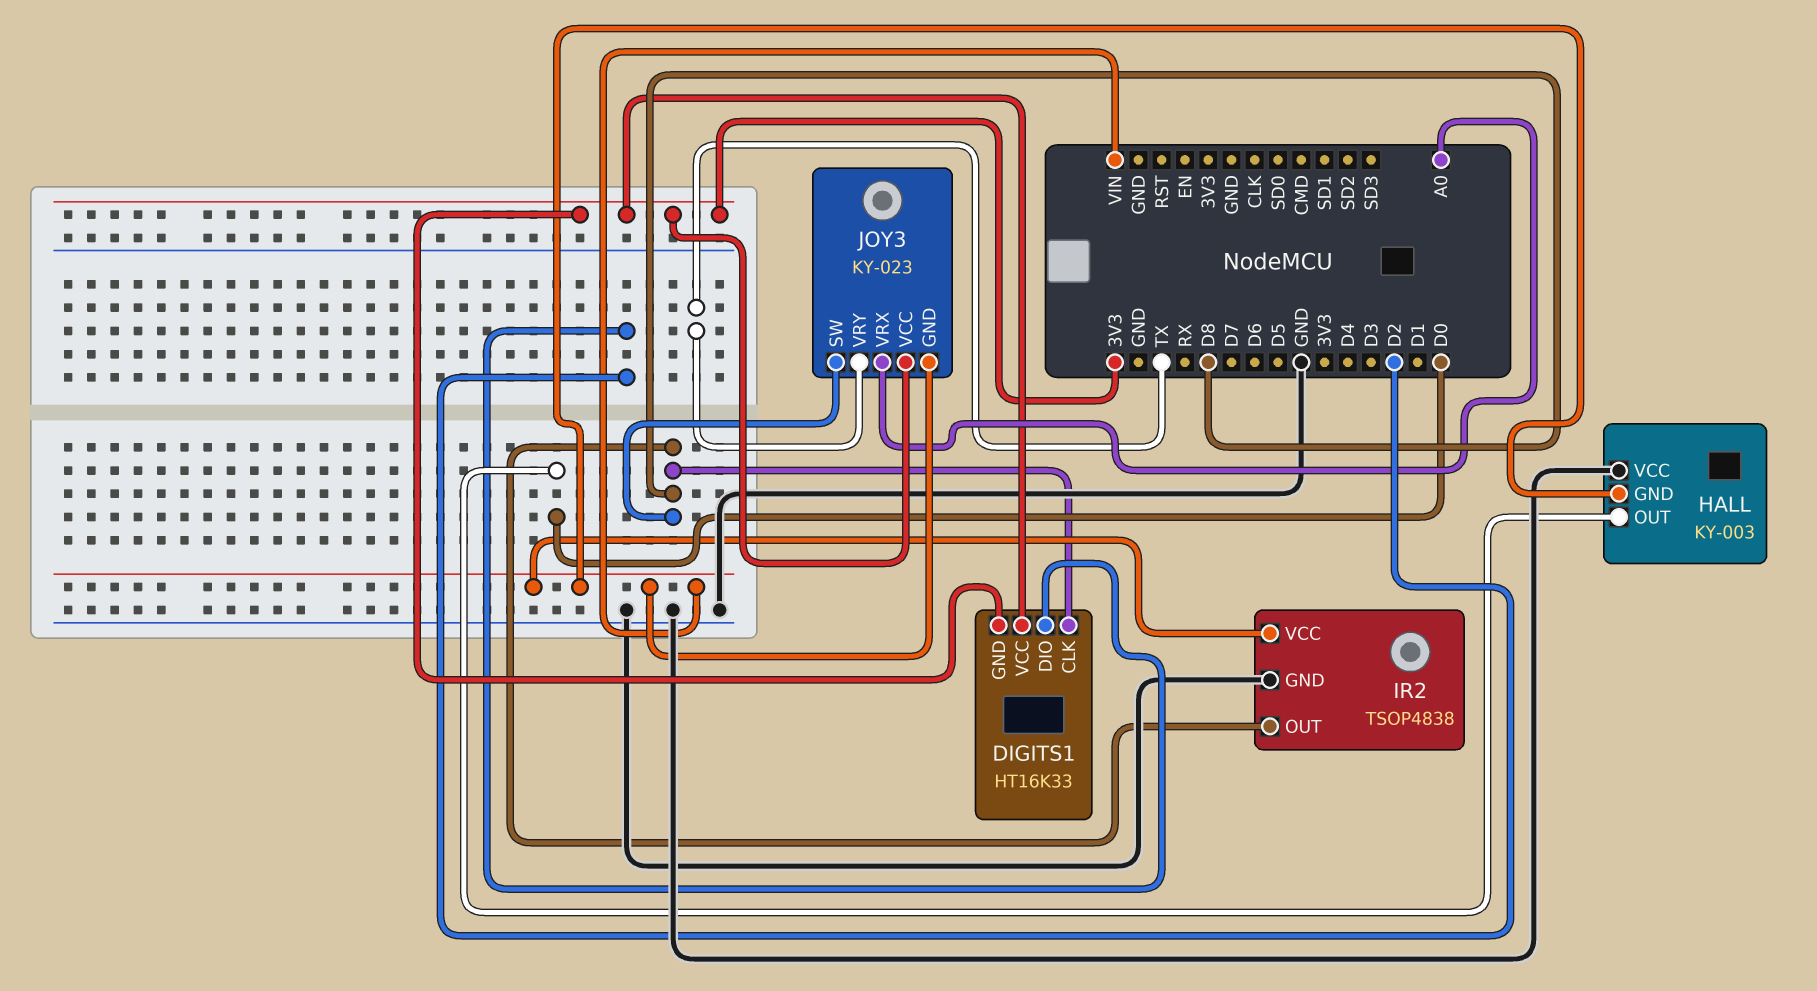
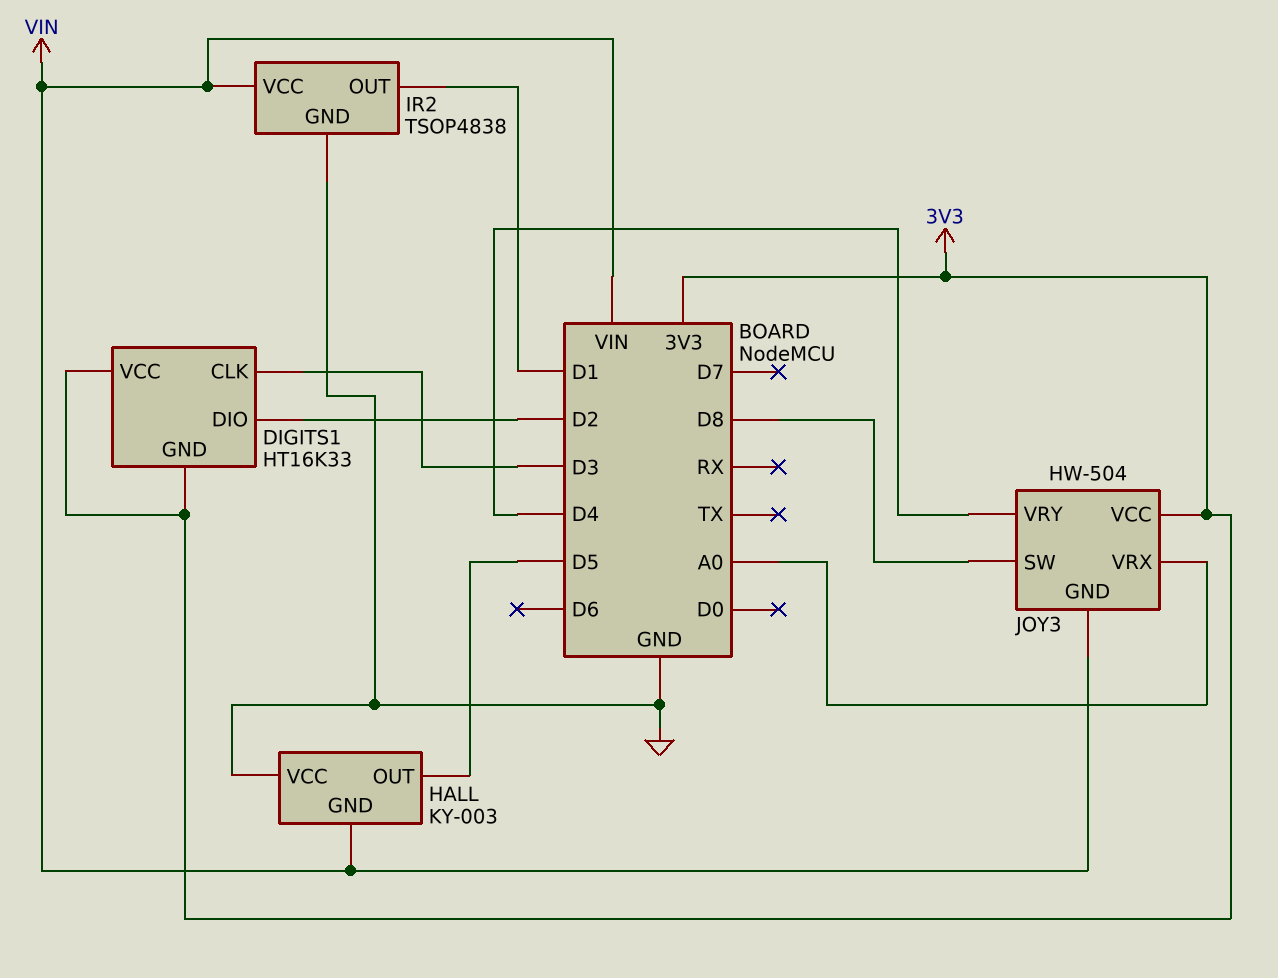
DIGITS1 pin CLK: D8 -> D3
HALL pin OUT: D0 -> D5
IR2 pin OUT: D8 -> D1
JOY3: KY-023 -> HW-504
JOY3 pin VRY: TX -> D4

